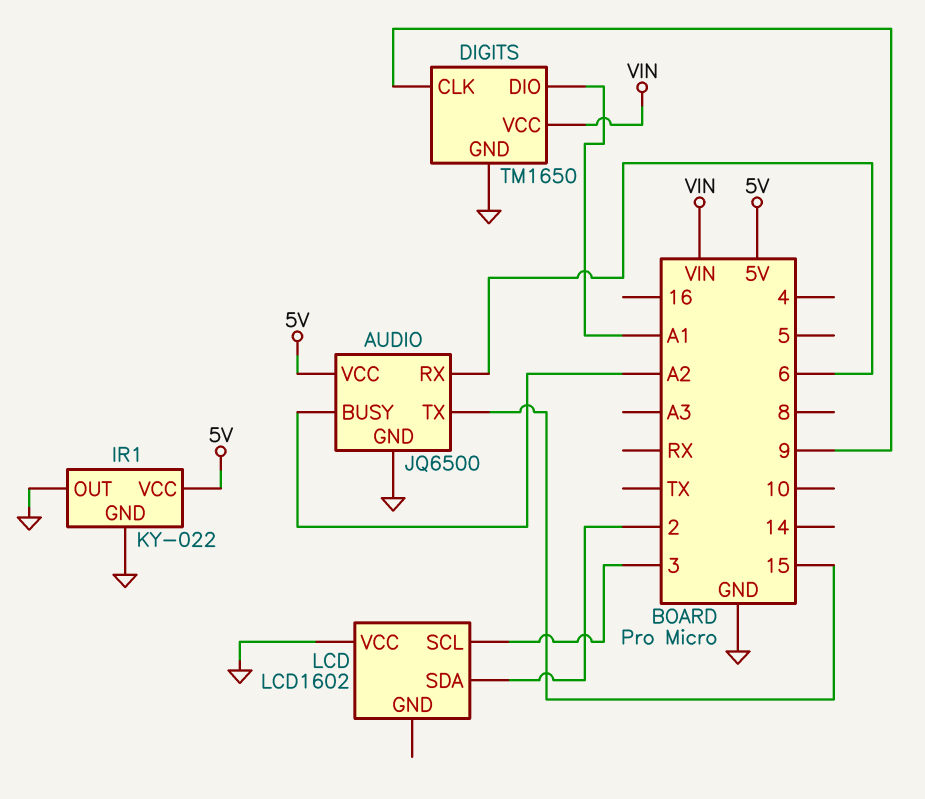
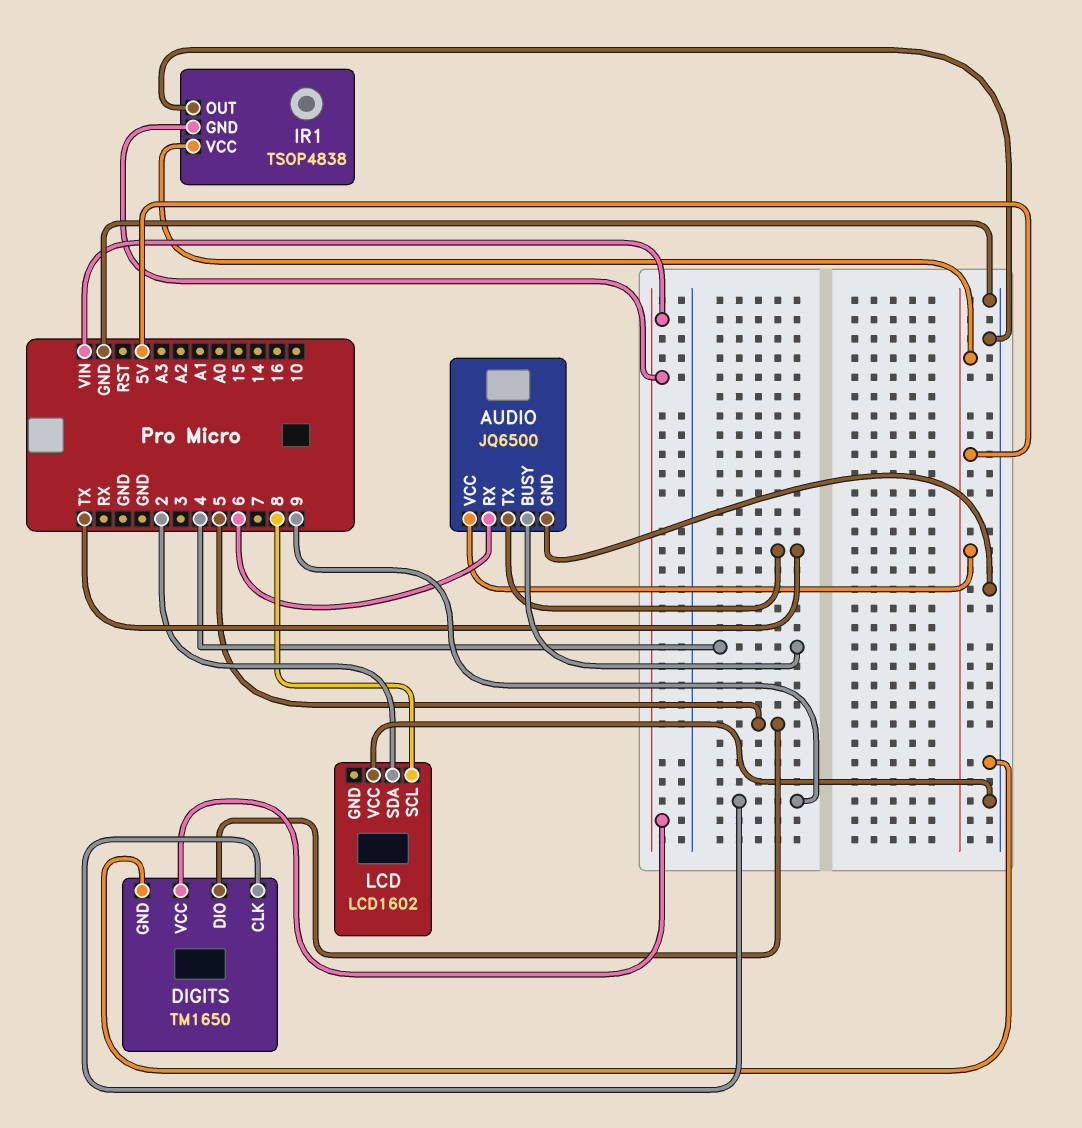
AUDIO pin BUSY: A2 -> 4
AUDIO pin TX: 15 -> TX
DIGITS pin DIO: A1 -> 5
IR1: KY-022 -> TSOP4838
IR1 pin GND: GND -> VIN
LCD pin SCL: 3 -> 8

